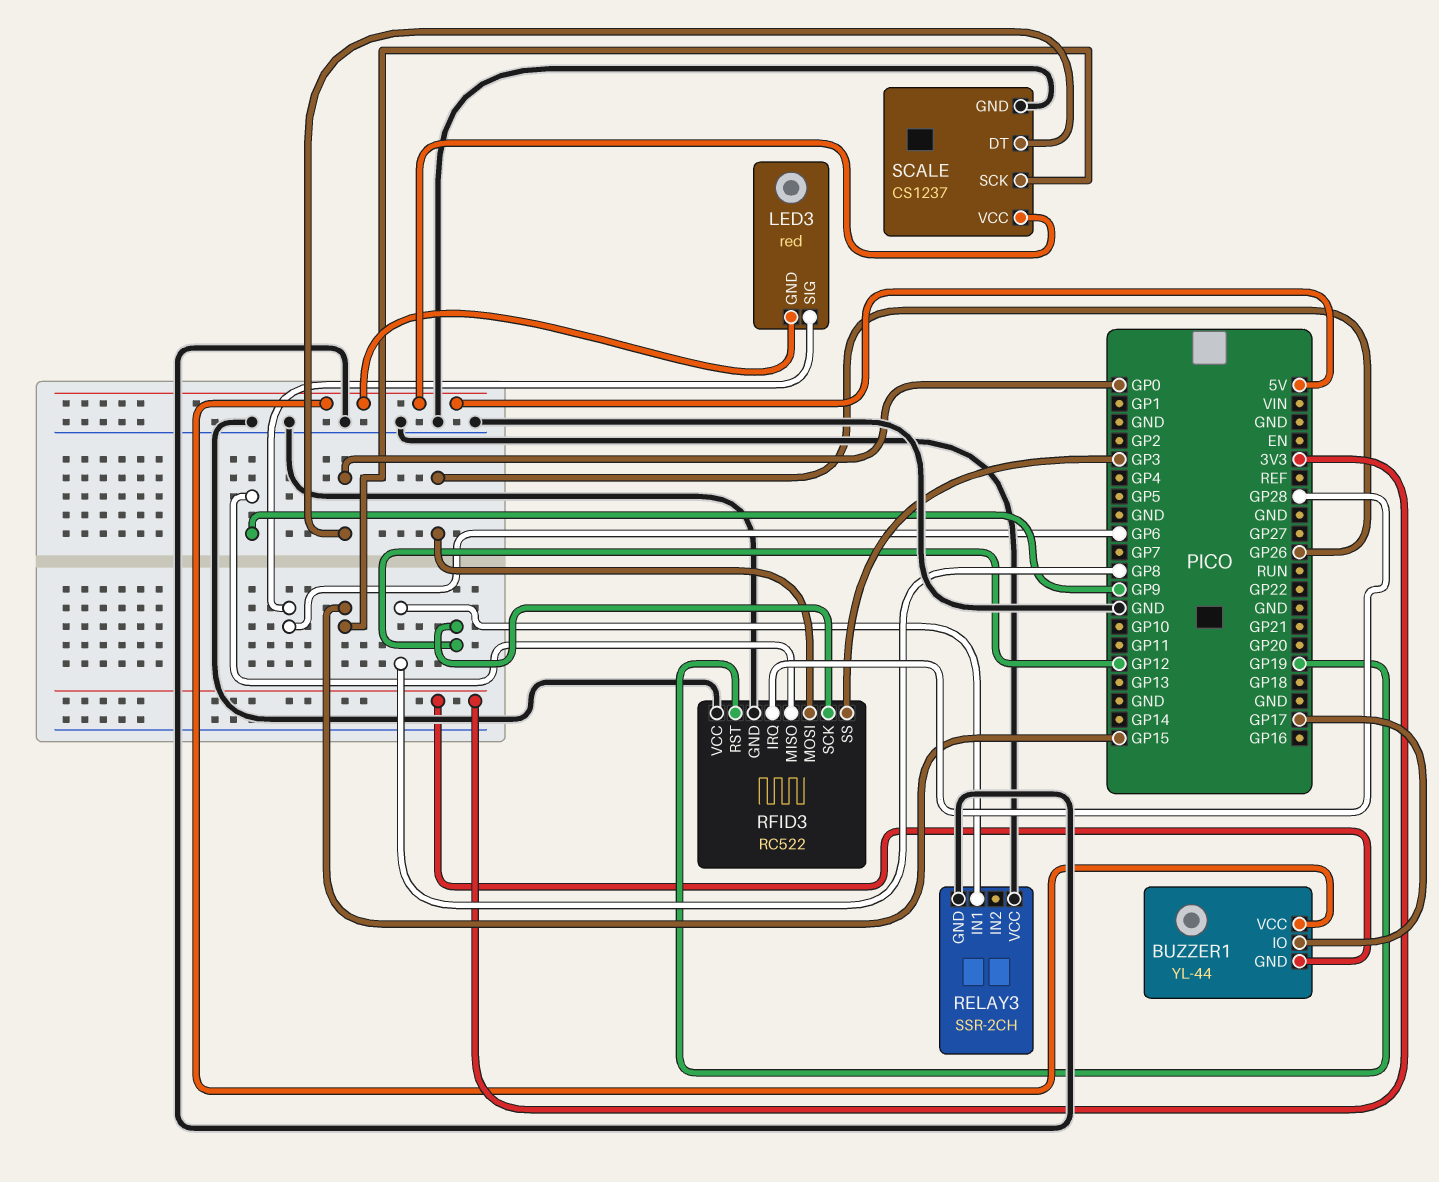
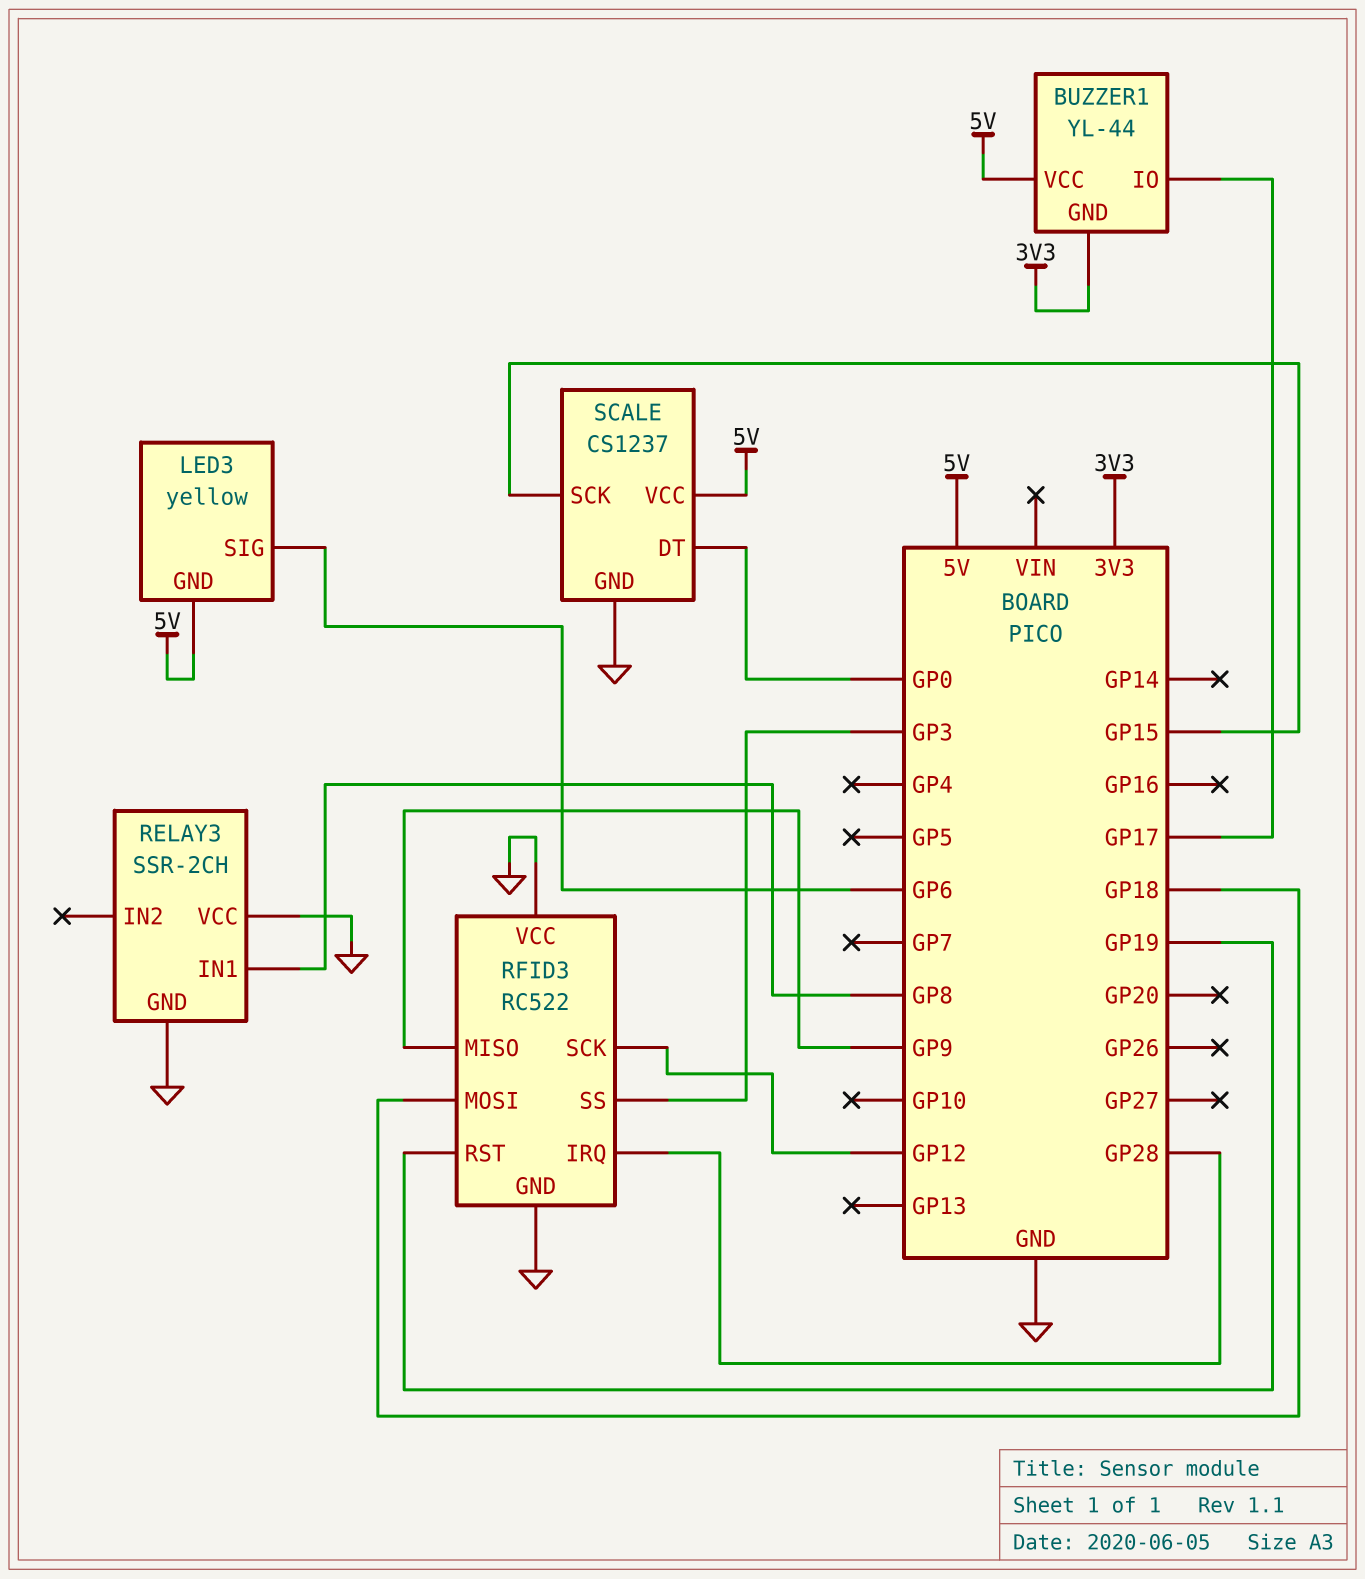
LED3: red -> yellow
RFID3 pin MOSI: GP26 -> GP18

